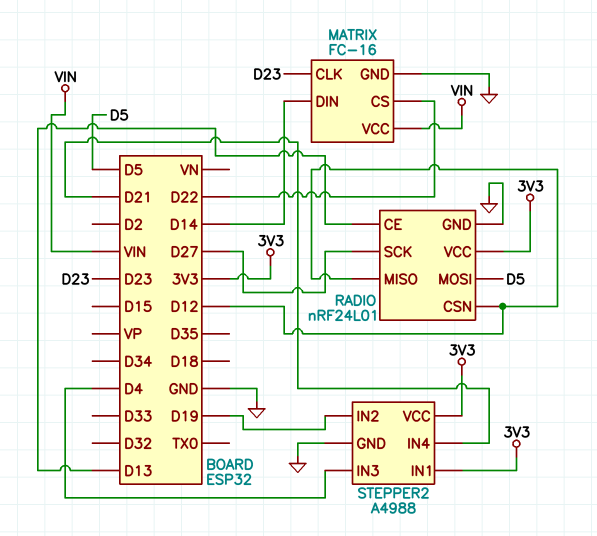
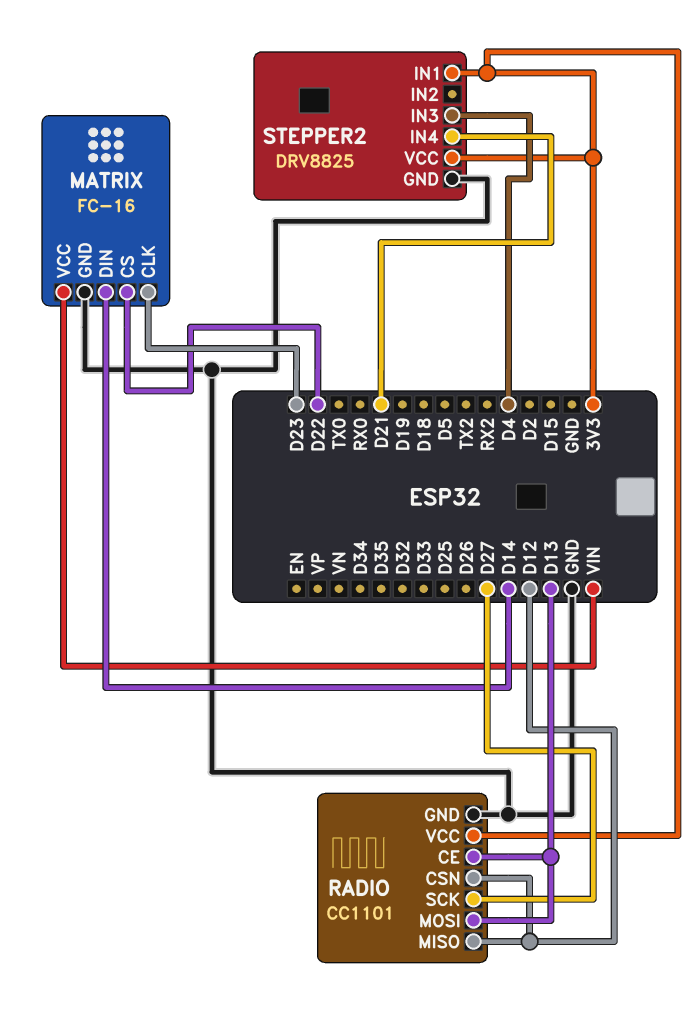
RADIO: nRF24L01 -> CC1101
RADIO pin MOSI: D5 -> D13
STEPPER2: A4988 -> DRV8825
STEPPER2 pin IN2: D19 -> none

